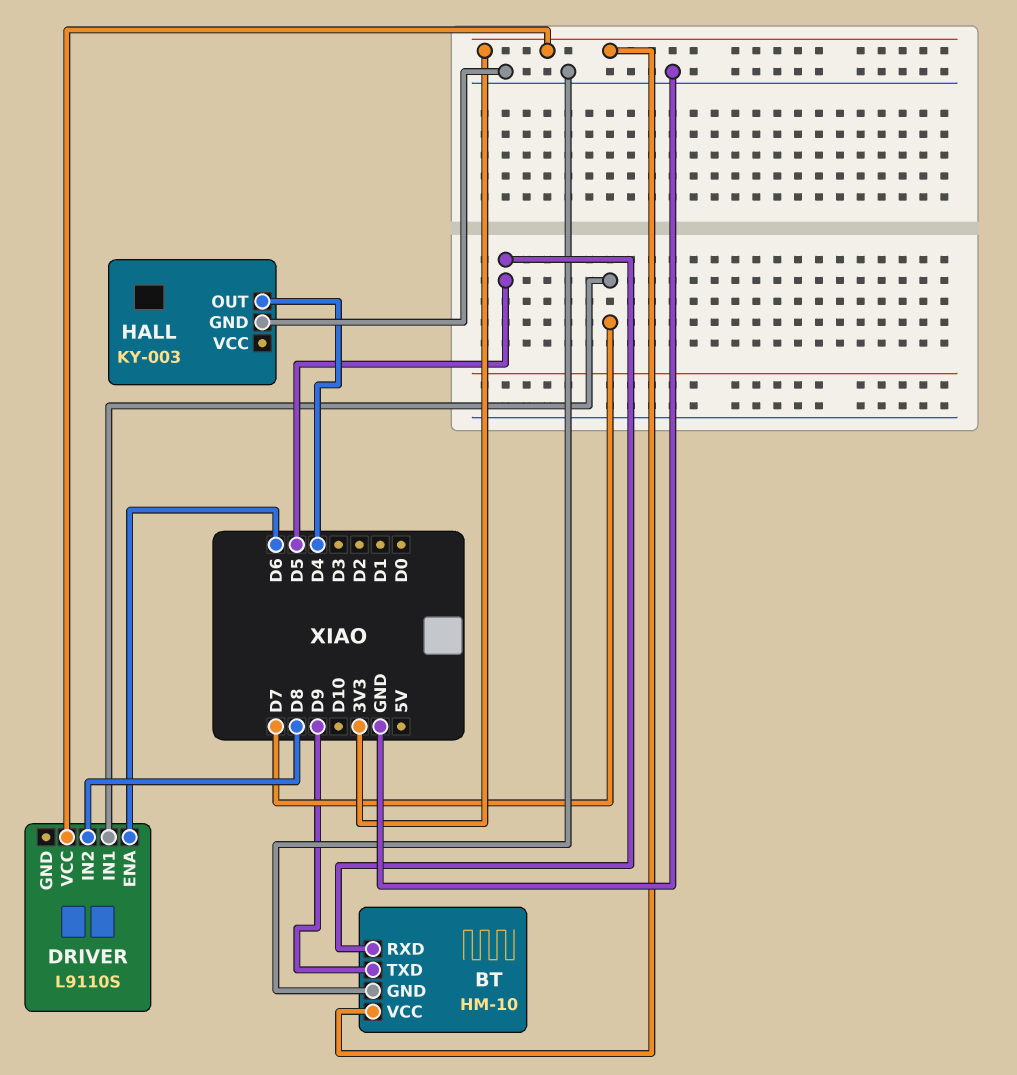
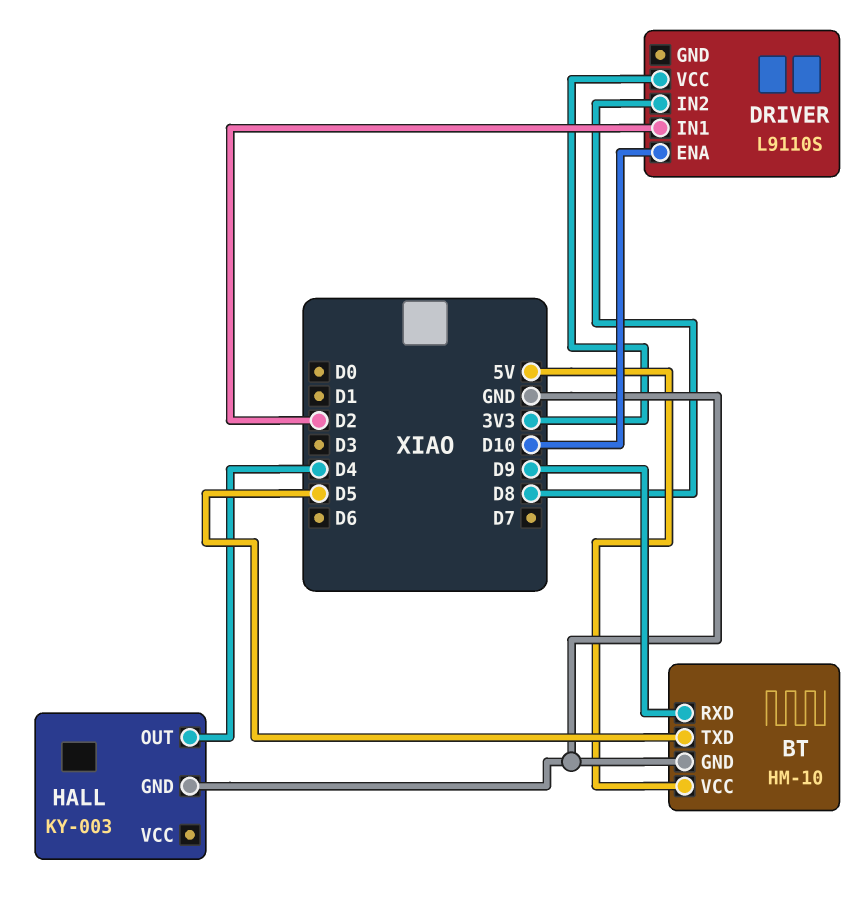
BT pin RXD: D5 -> D9
BT pin TXD: D9 -> D5
BT pin VCC: 3V3 -> 5V
DRIVER pin ENA: D6 -> D10
DRIVER pin IN1: D7 -> D2

